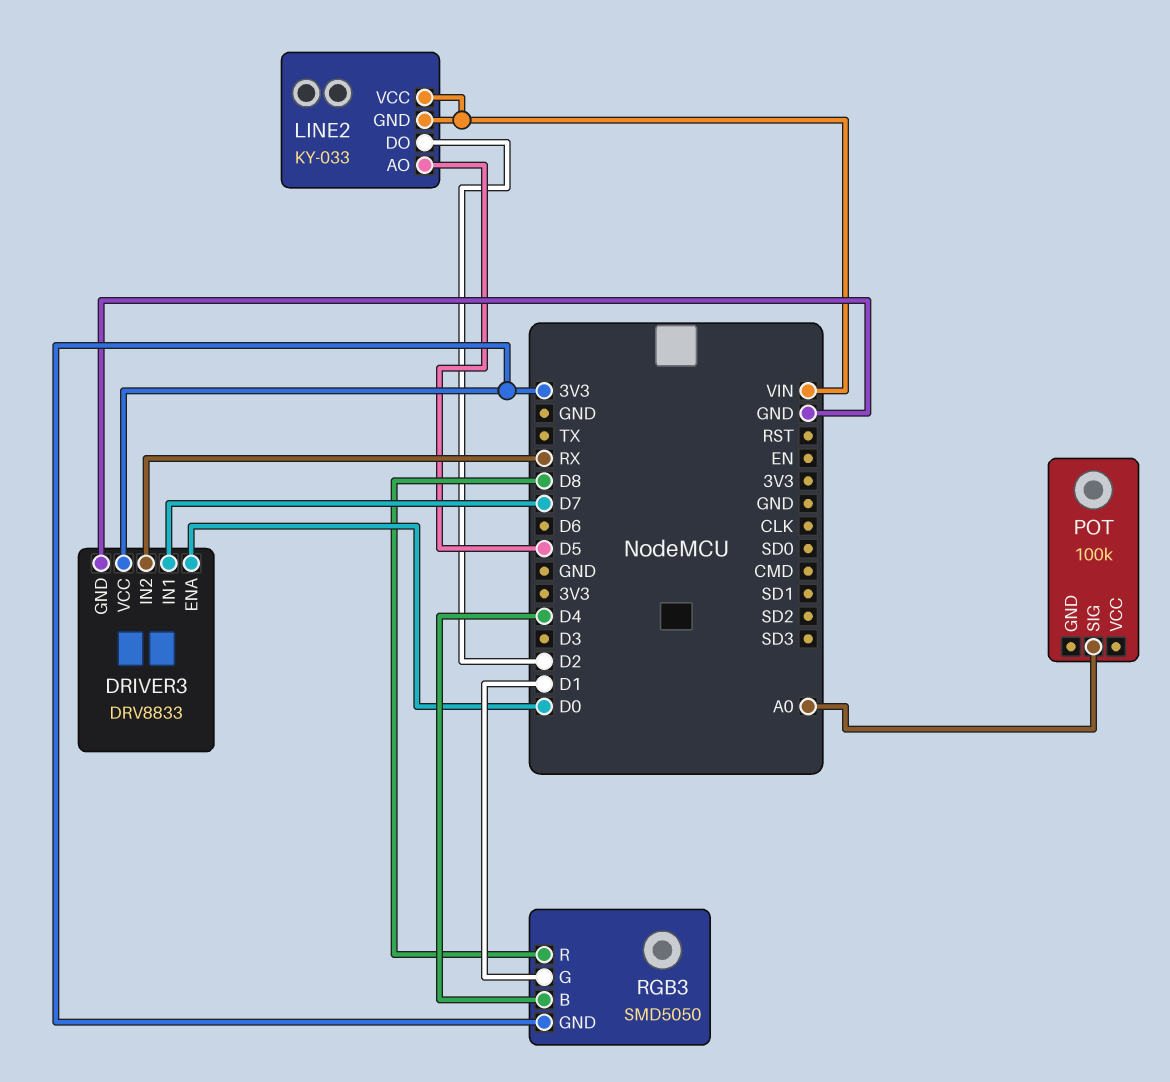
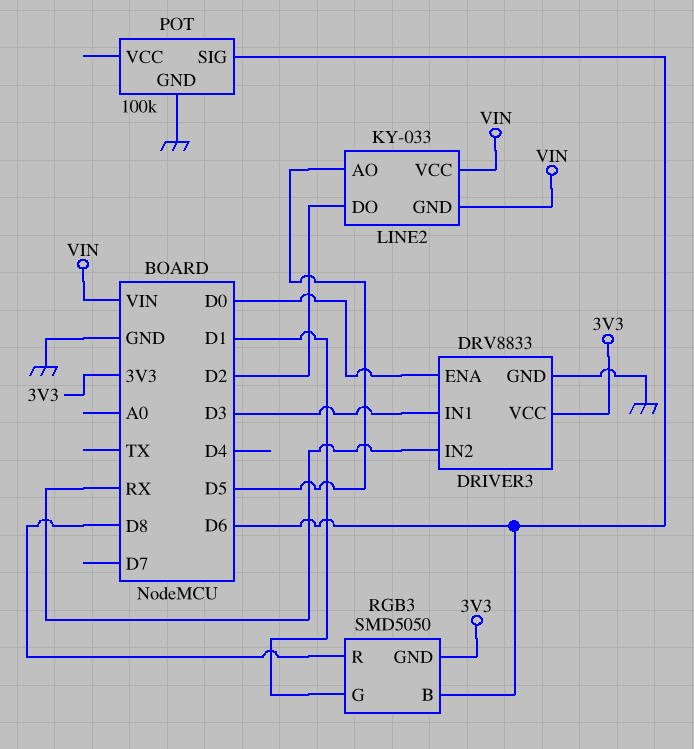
DRIVER3 pin IN1: D7 -> D3
POT pin GND: none -> GND
POT pin SIG: A0 -> D6
RGB3 pin B: D4 -> D6

